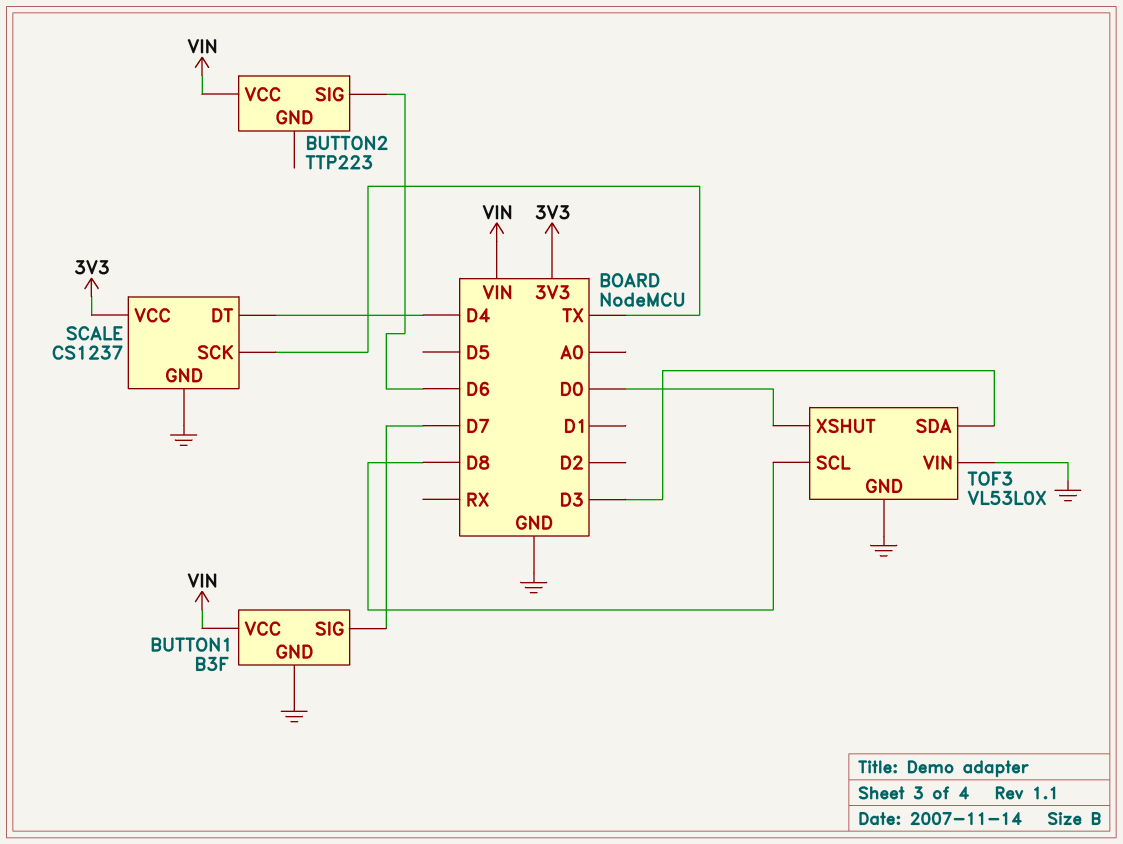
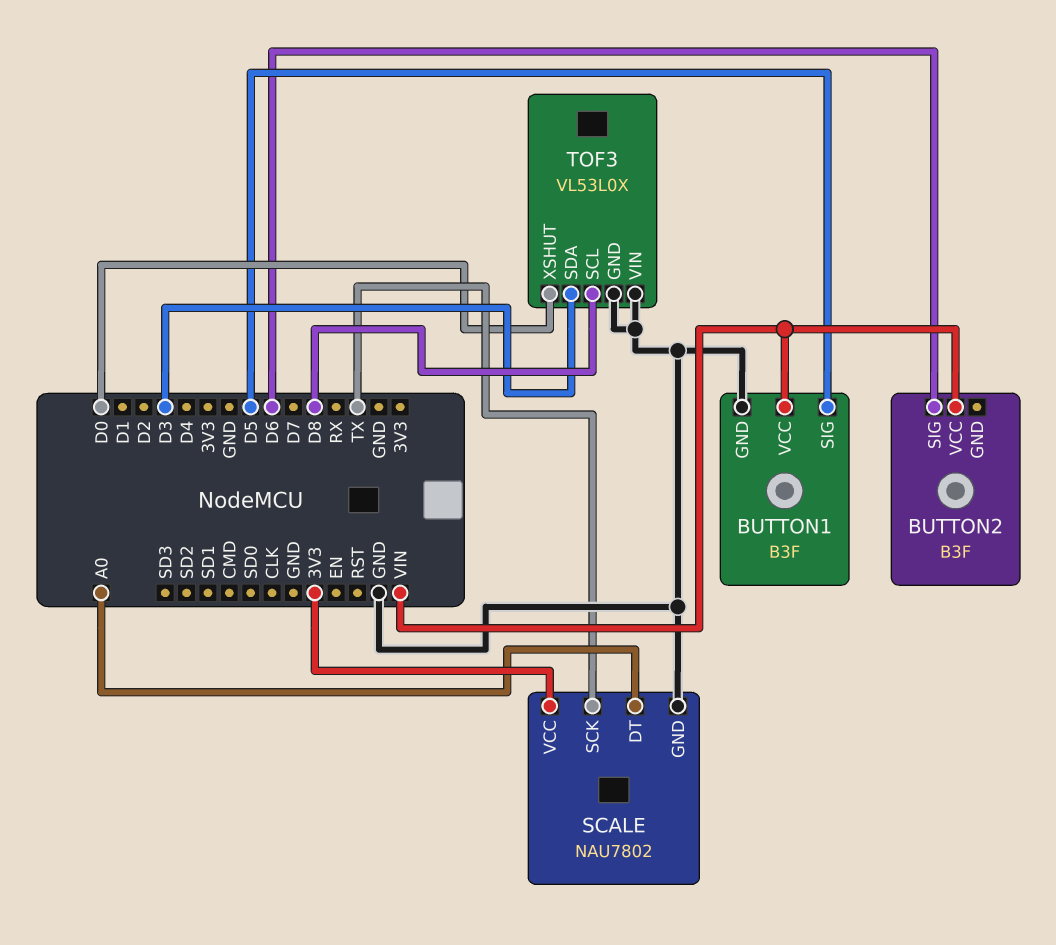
BUTTON1 pin SIG: D7 -> D5
BUTTON2: TTP223 -> B3F
SCALE: CS1237 -> NAU7802
SCALE pin DT: D4 -> A0

